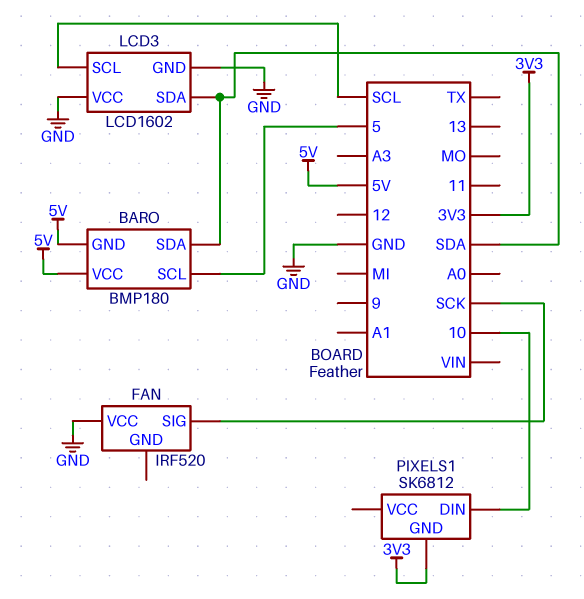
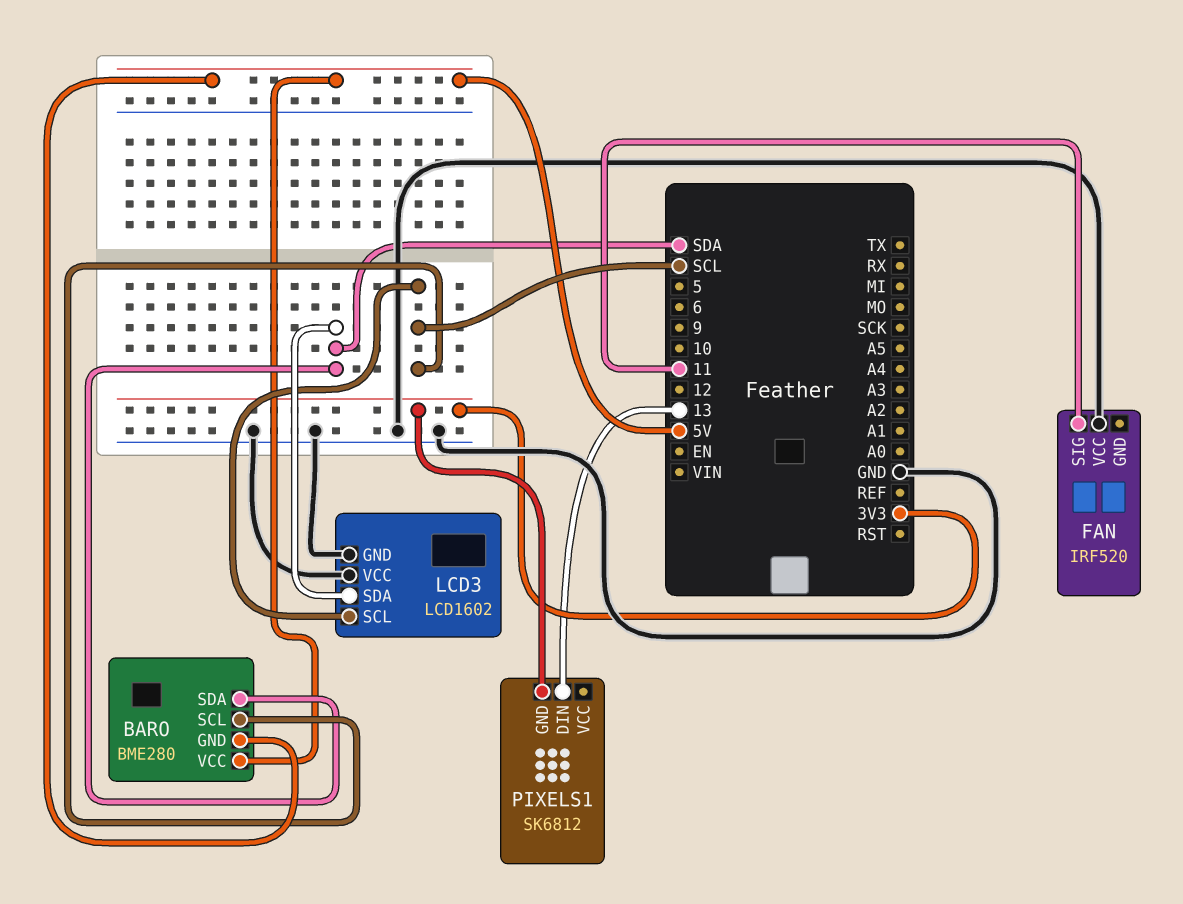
BARO: BMP180 -> BME280
BARO pin SCL: 5 -> SCL
FAN pin SIG: SCK -> 11
PIXELS1 pin DIN: 10 -> 13

